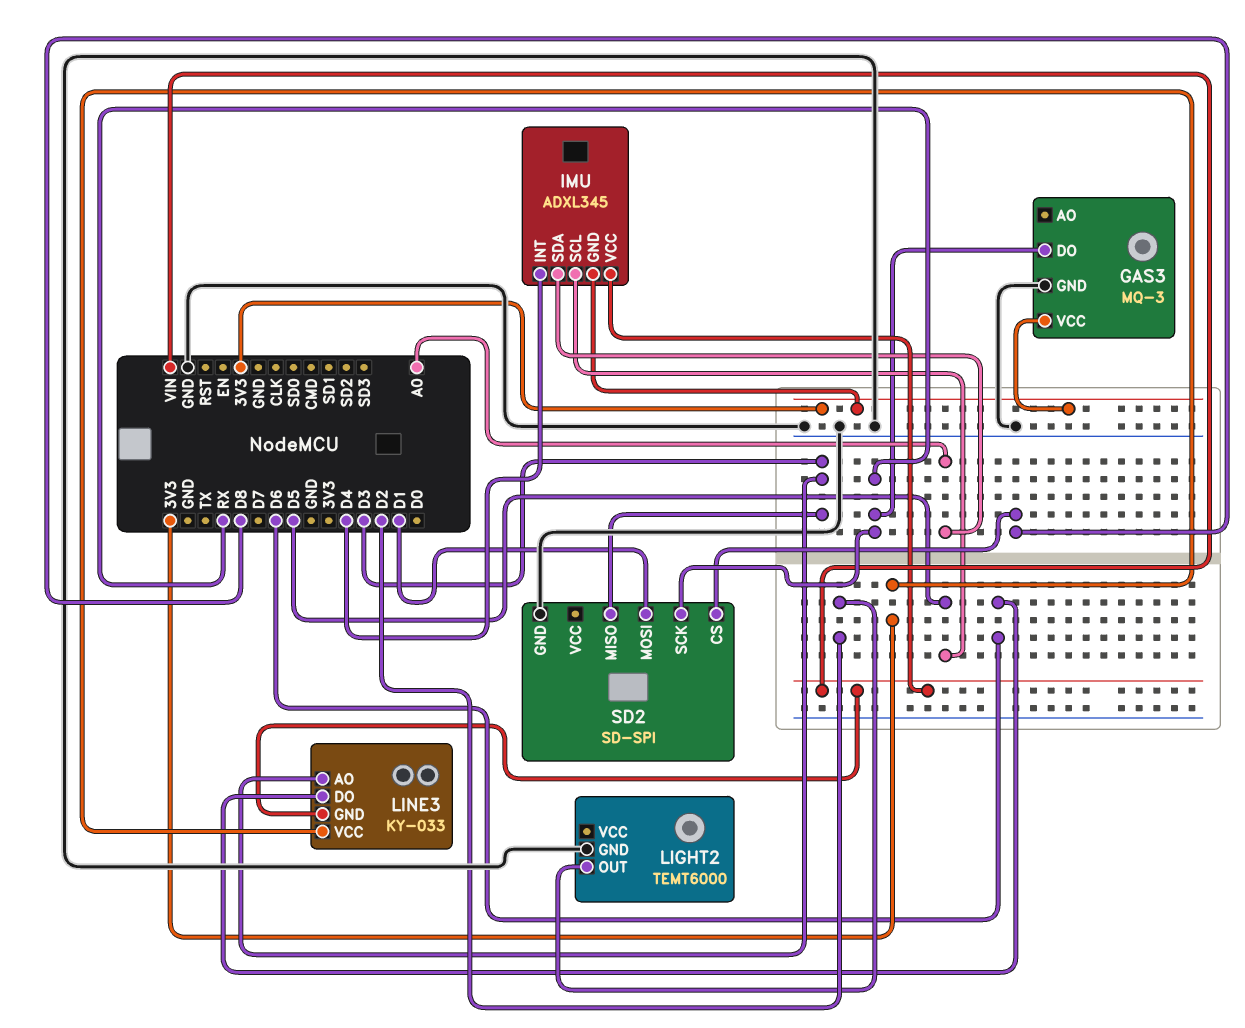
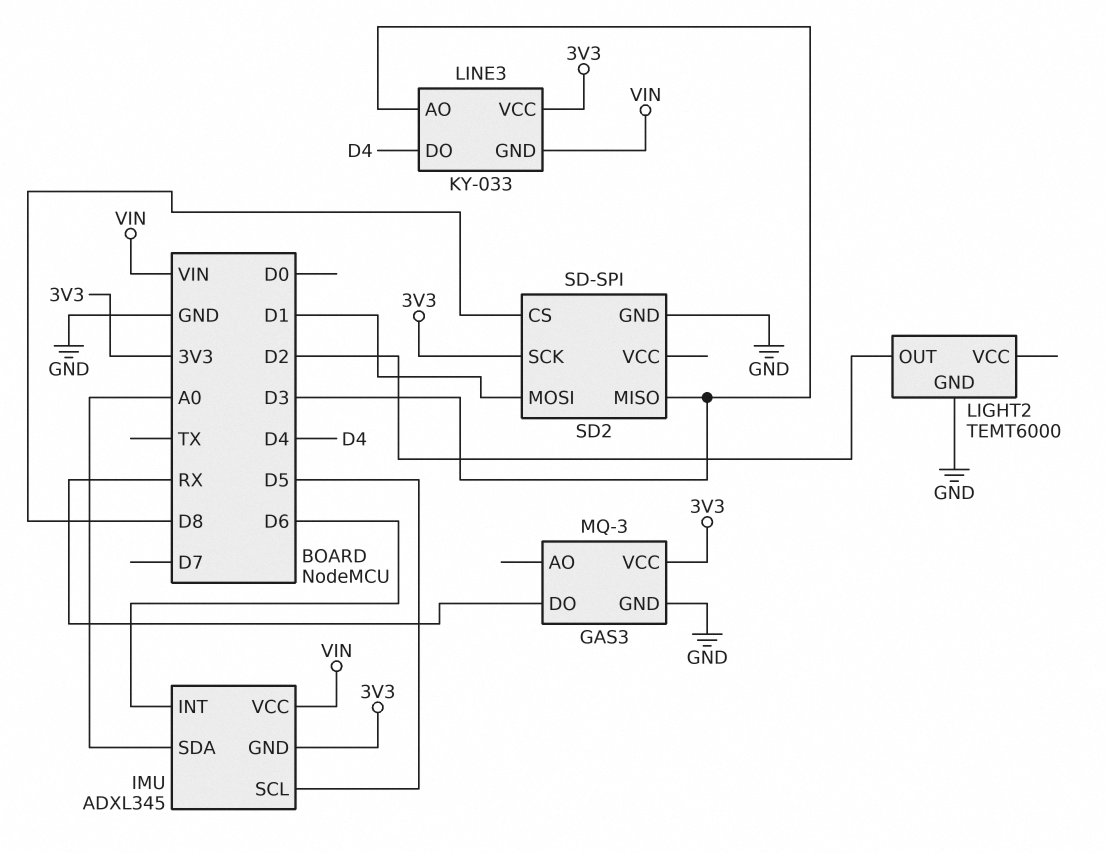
IMU pin INT: D4 -> D6
LINE3 pin DO: D6 -> D4
SD2 pin SCK: RX -> 3V3

